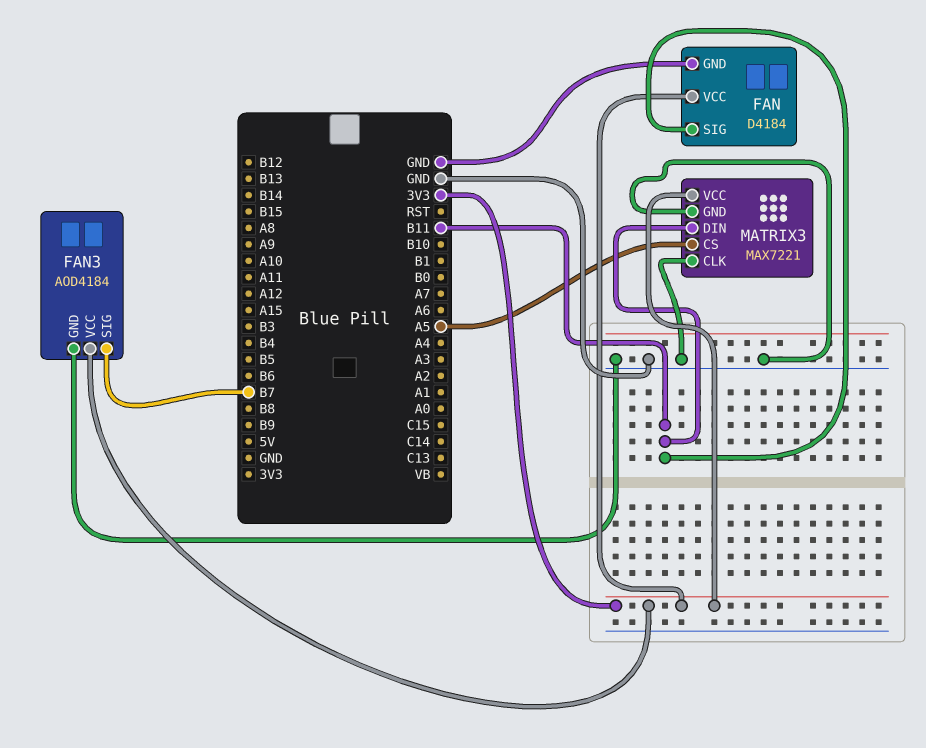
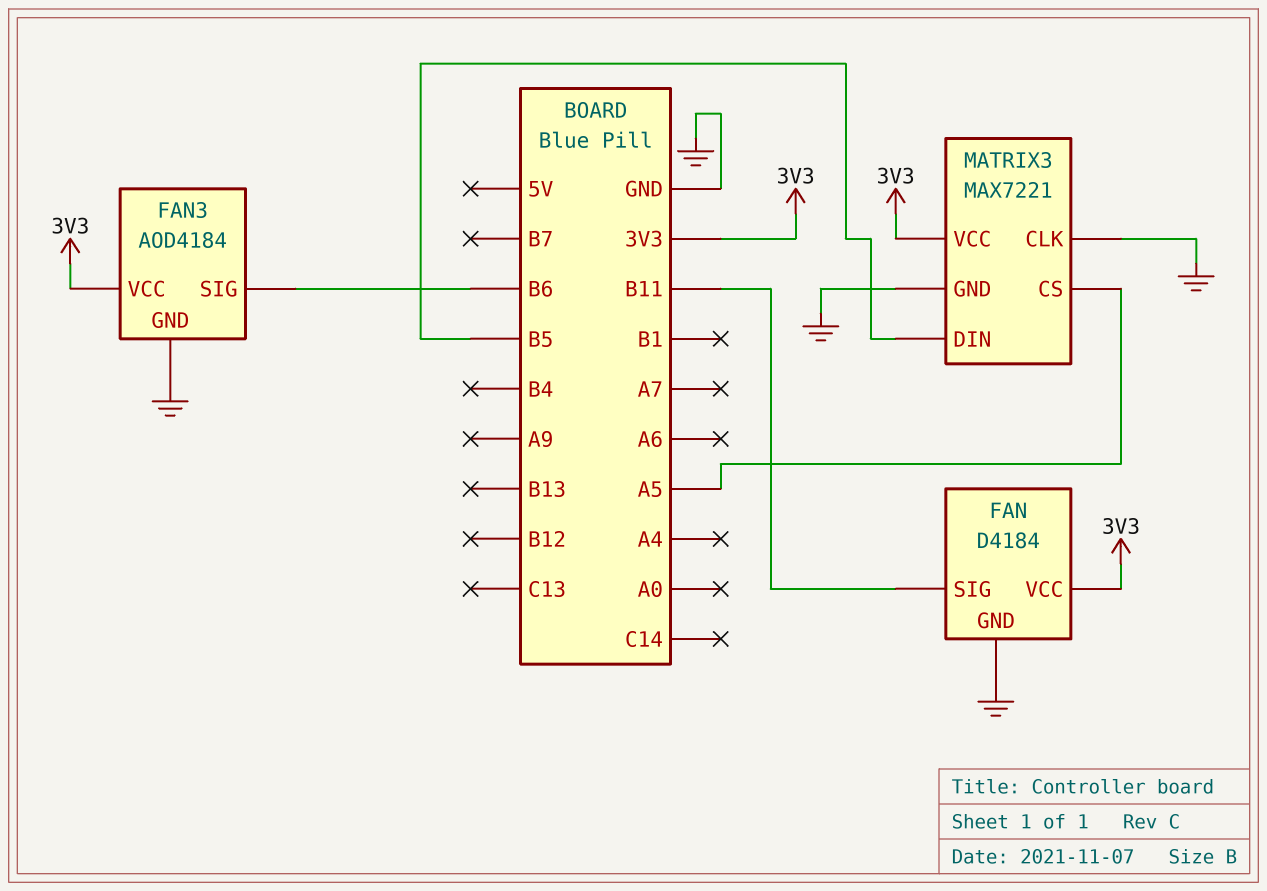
FAN3 pin SIG: B7 -> B6
MATRIX3 pin DIN: B11 -> B5

